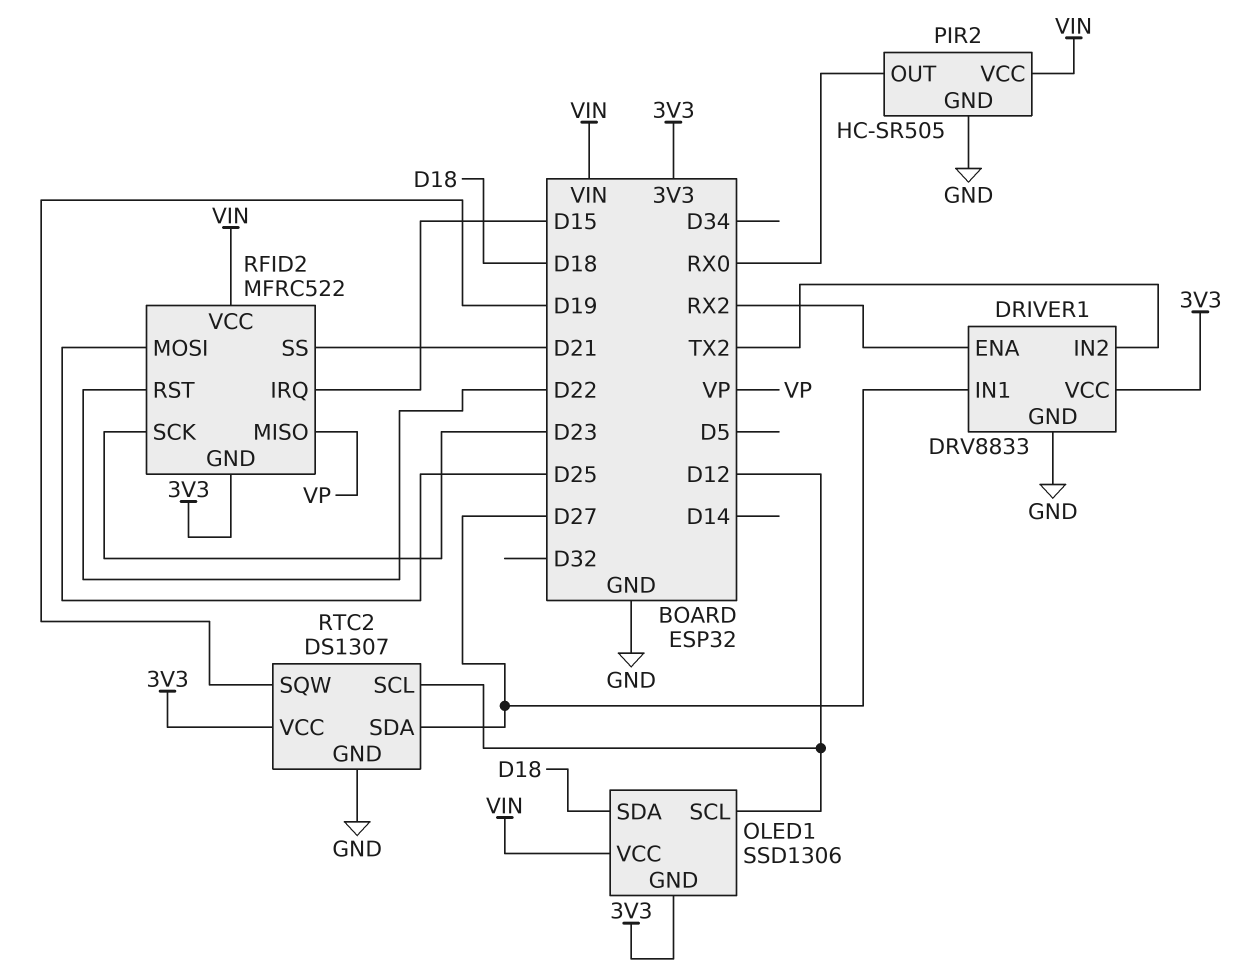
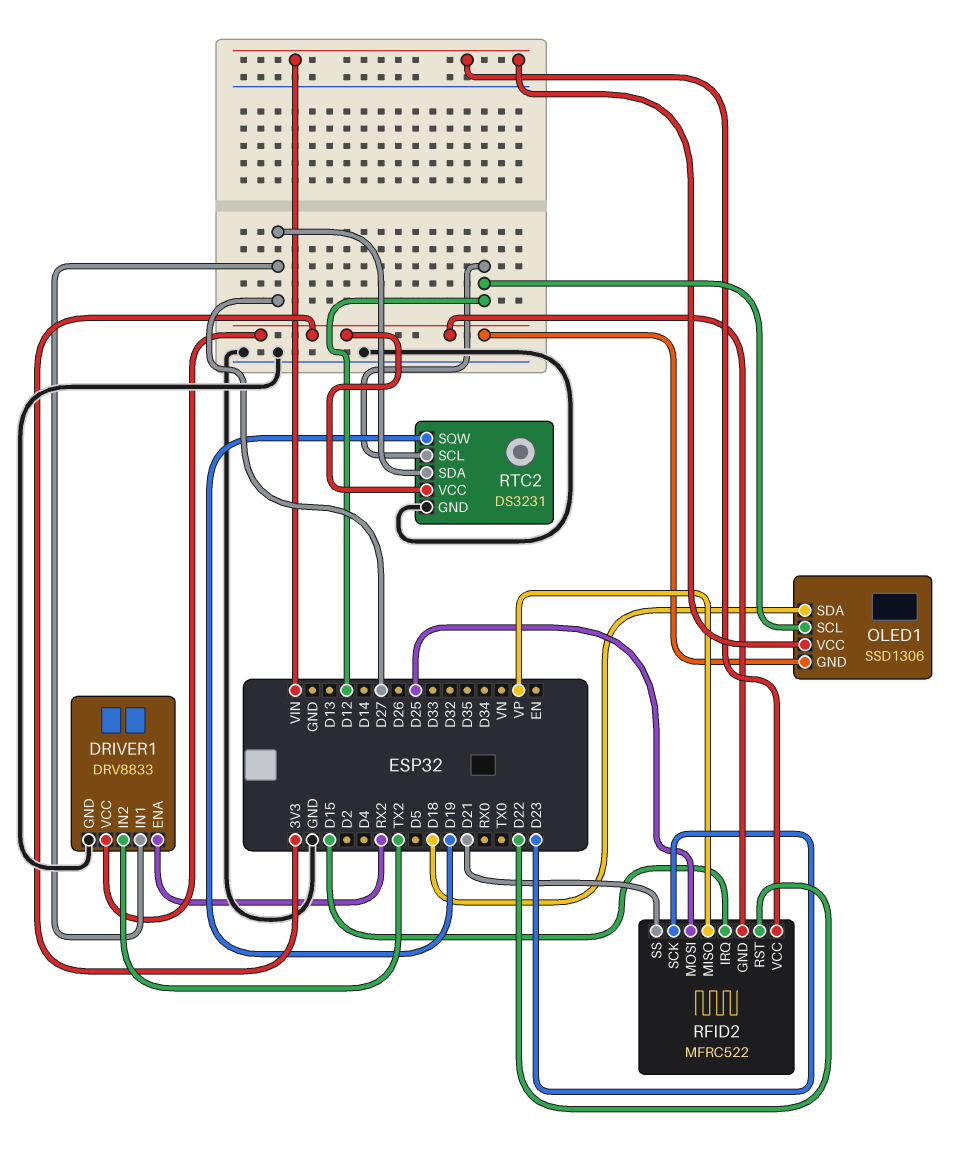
PIR2: HC-SR505 -> none
PIR2 pin GND: GND -> none
PIR2 pin OUT: RX0 -> none
PIR2 pin VCC: VIN -> none
RTC2: DS1307 -> DS3231

